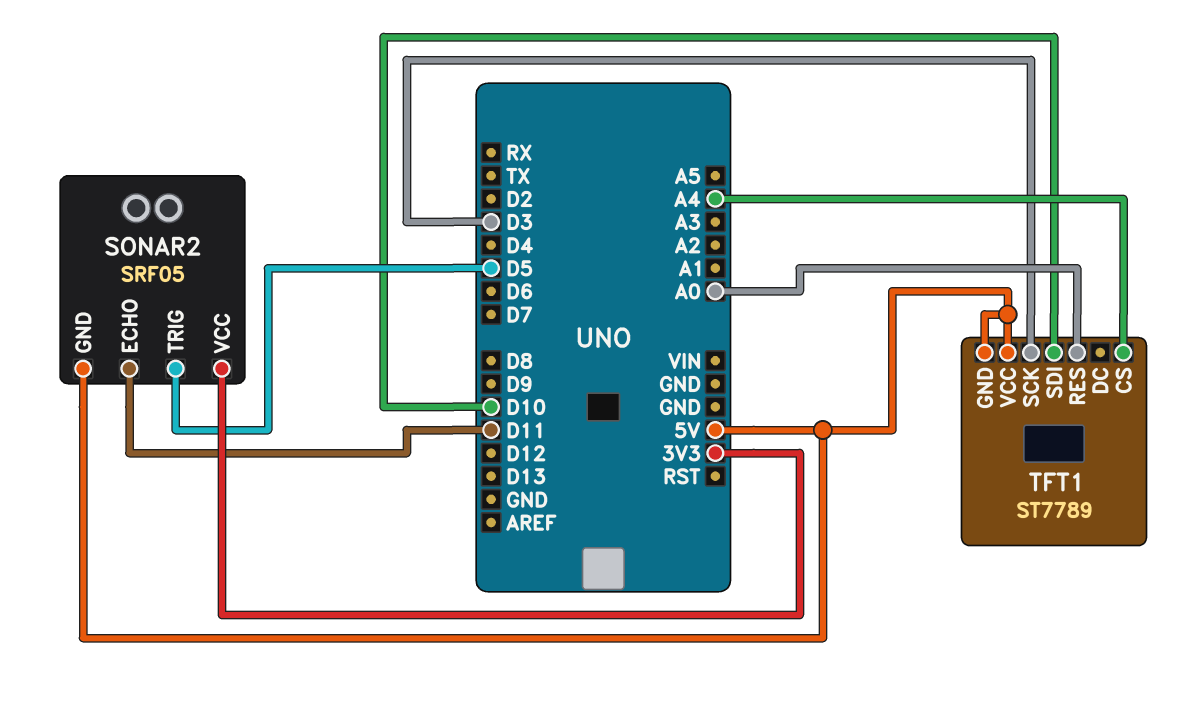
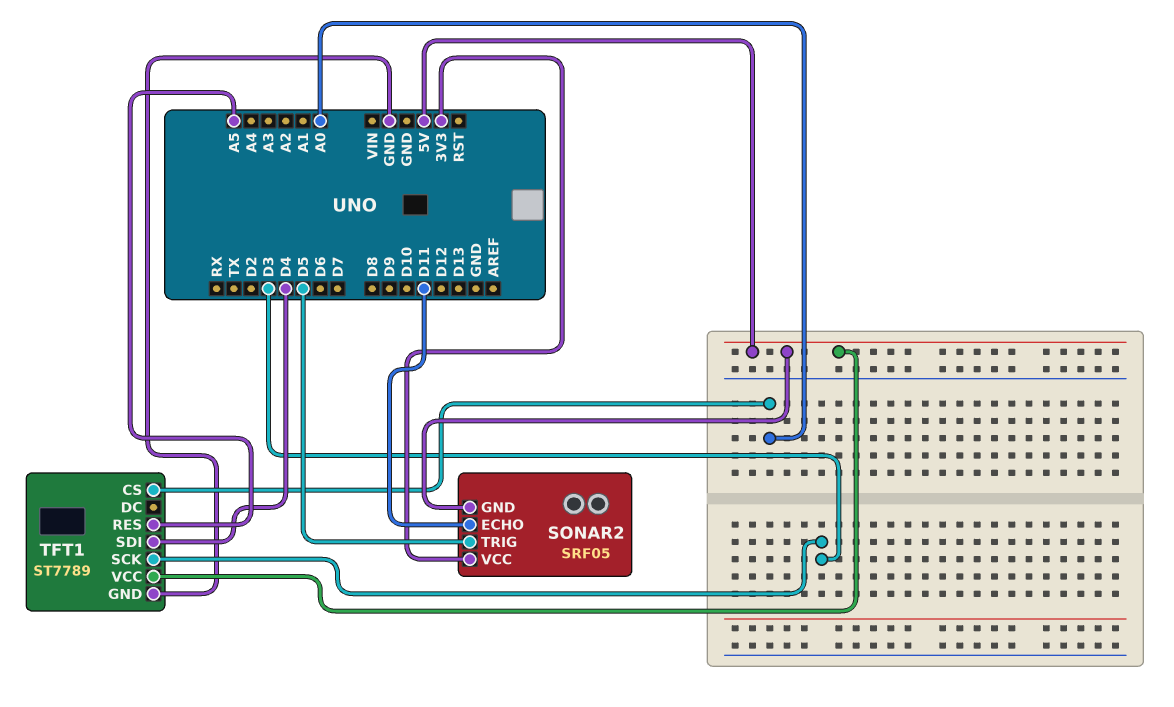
TFT1 pin CS: A4 -> A0
TFT1 pin GND: 5V -> GND
TFT1 pin RES: A0 -> A5
TFT1 pin SDI: D10 -> D4

